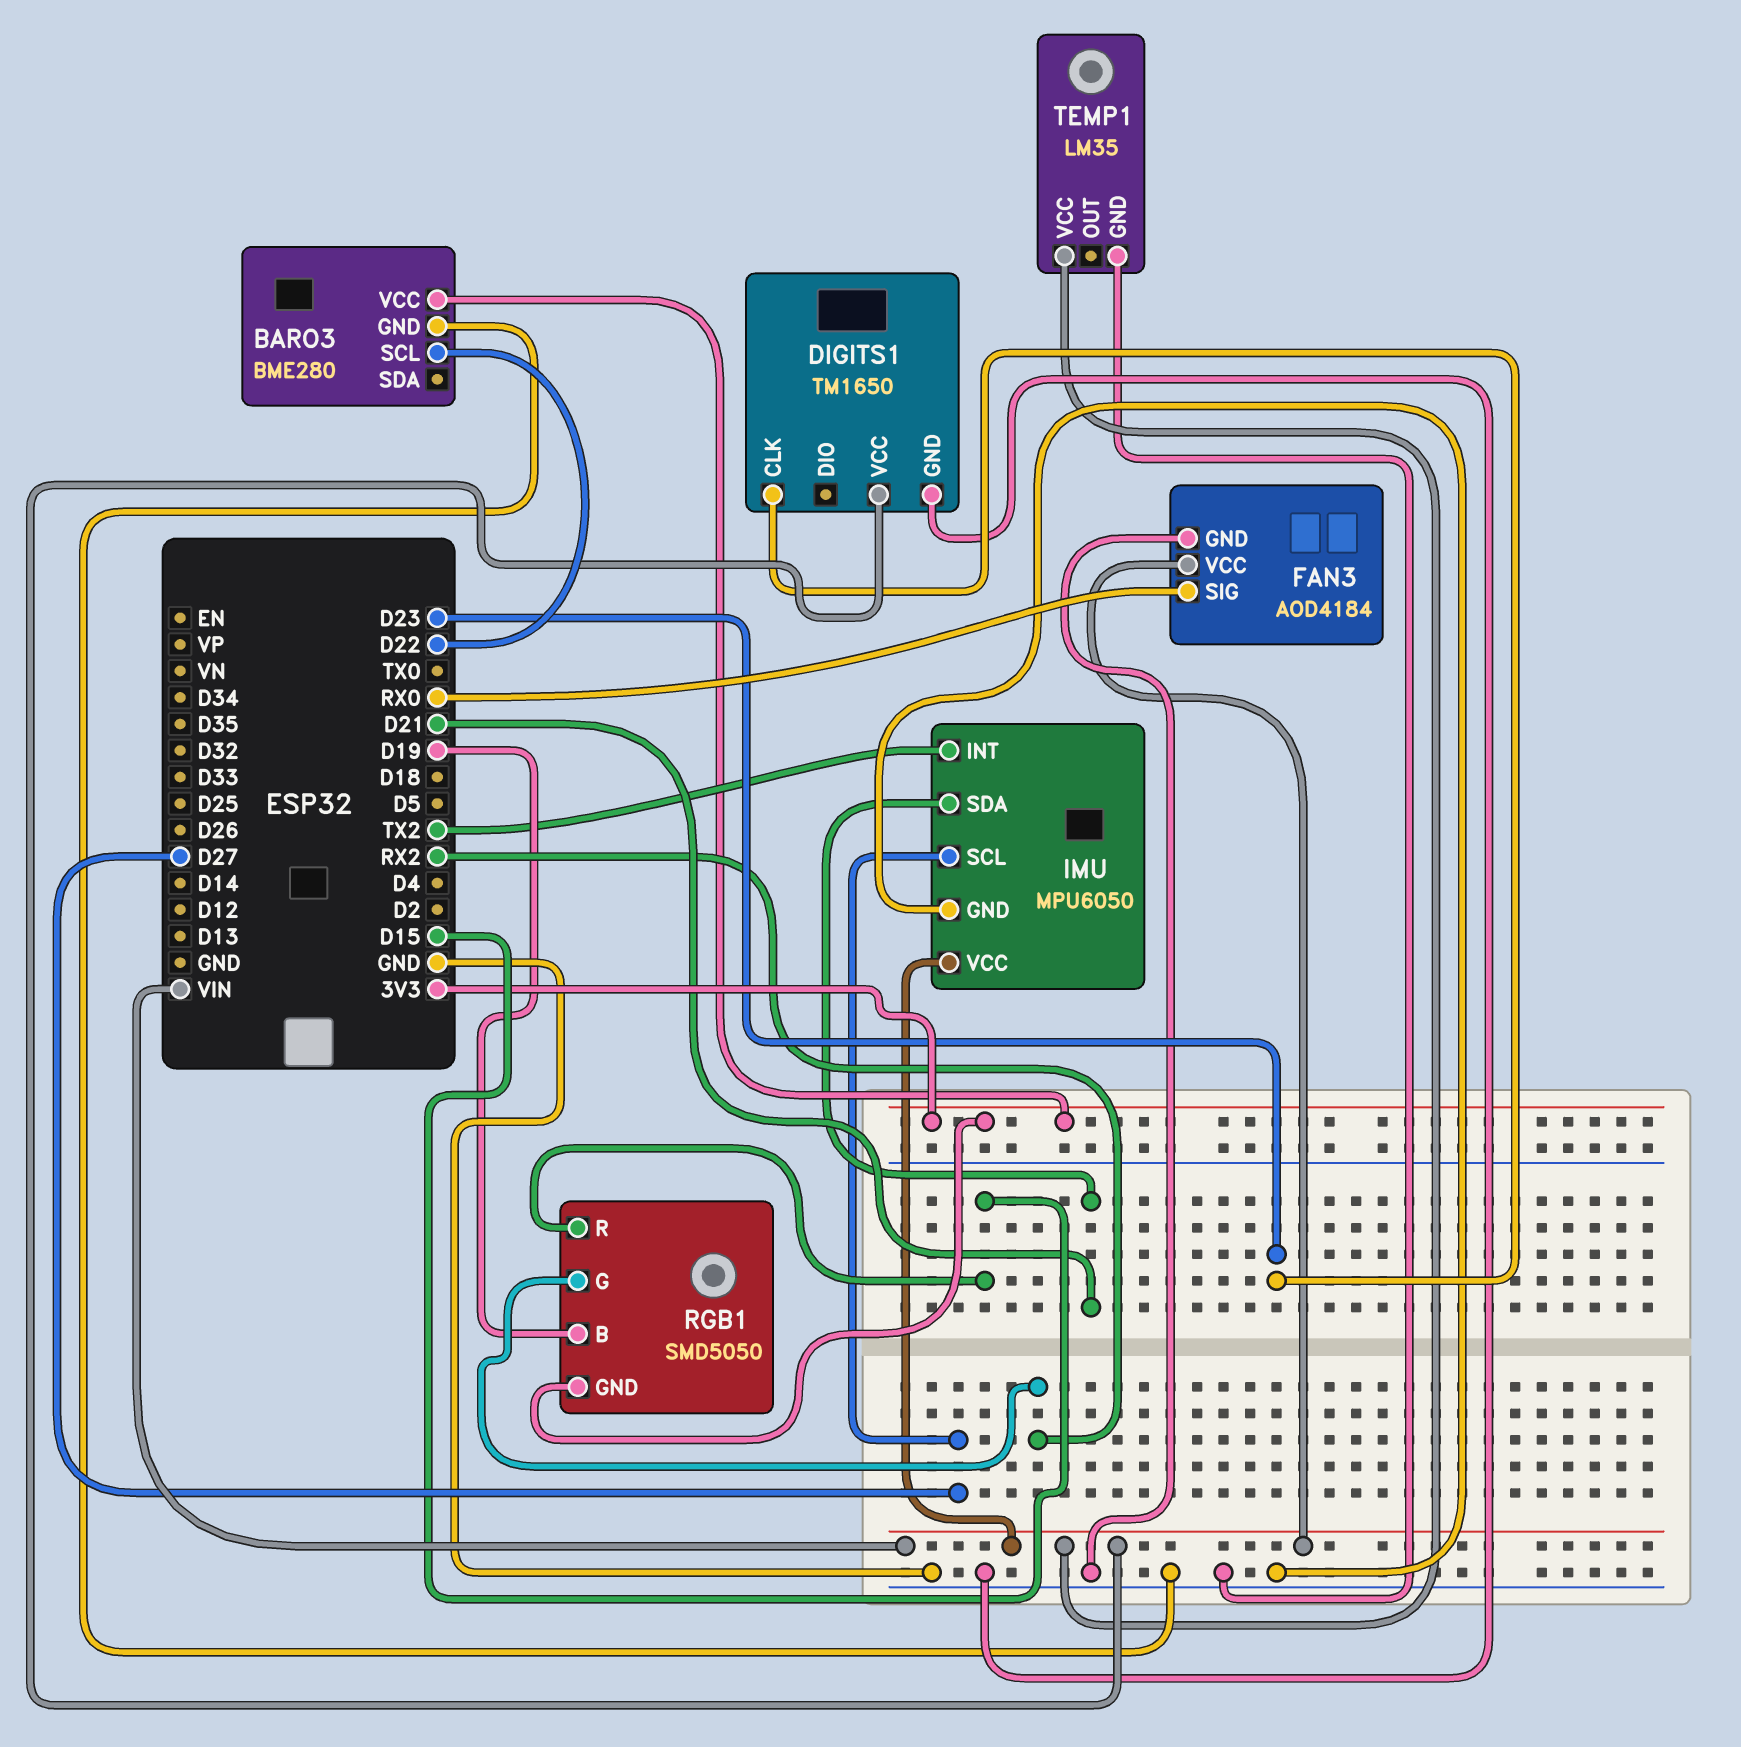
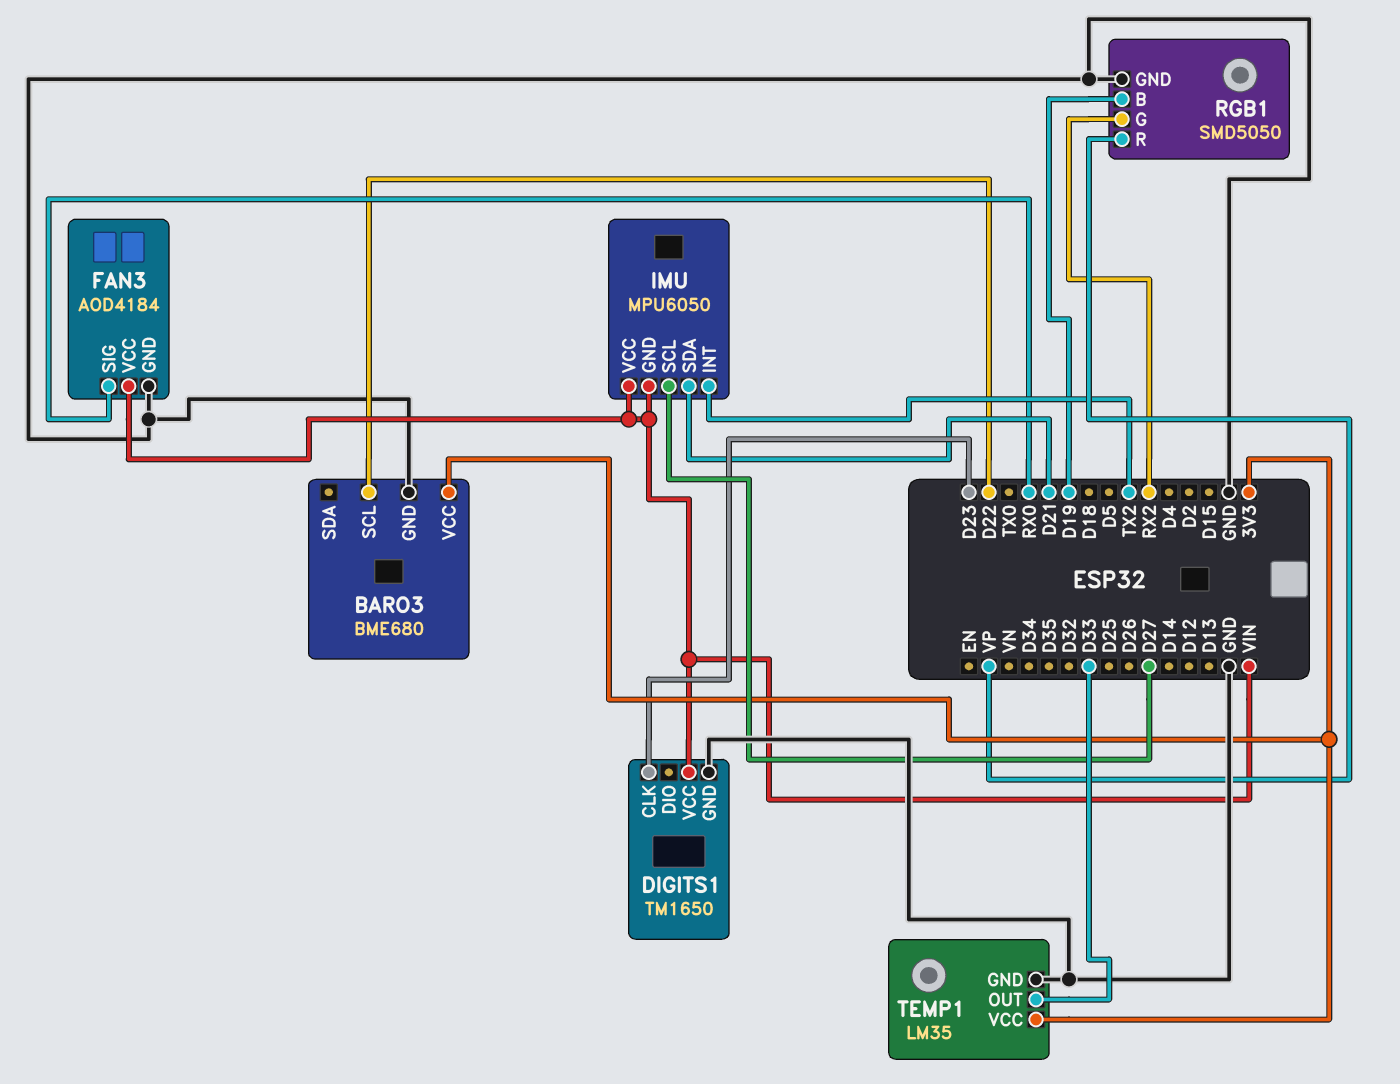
BARO3: BME280 -> BME680
IMU pin GND: GND -> VIN
RGB1 pin GND: 3V3 -> GND
RGB1 pin R: D15 -> VP
TEMP1 pin OUT: none -> D33
TEMP1 pin VCC: VIN -> 3V3

